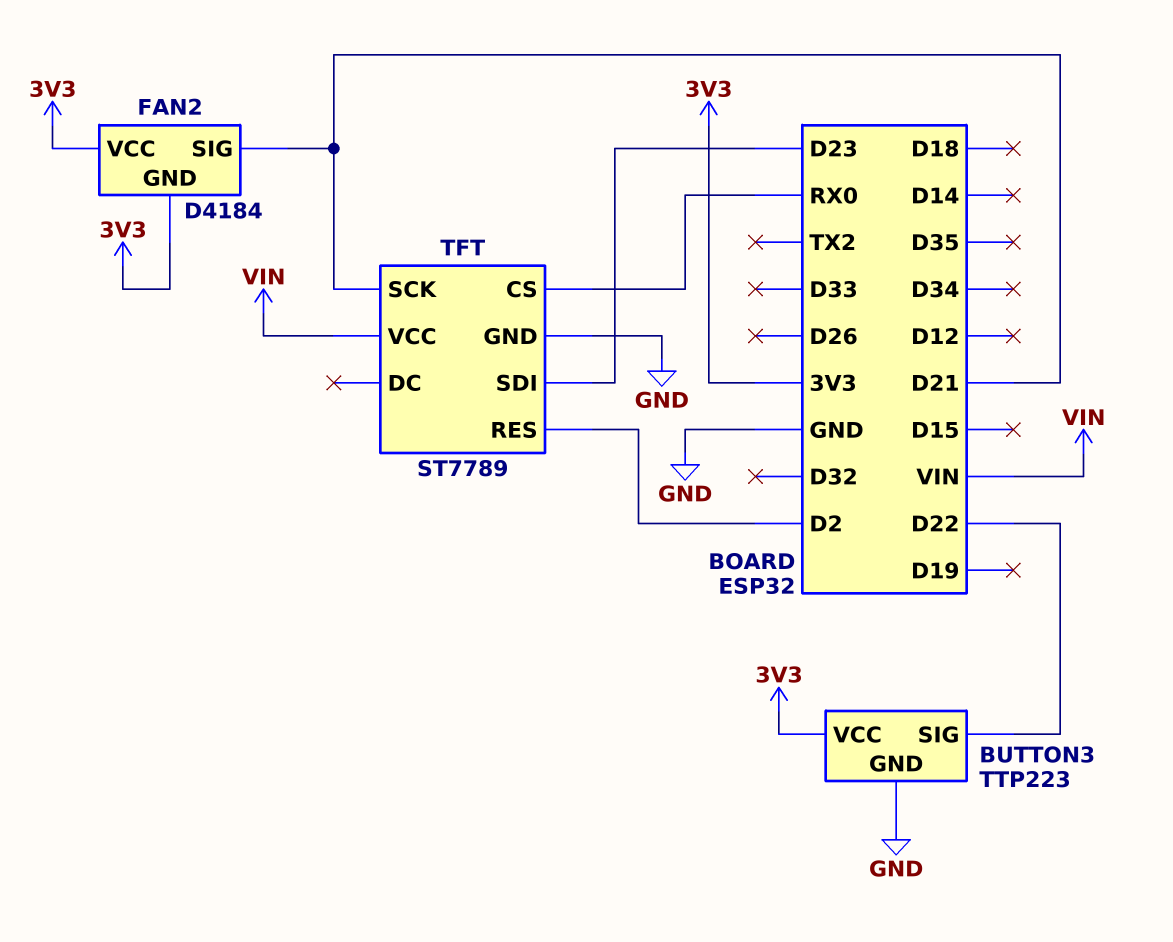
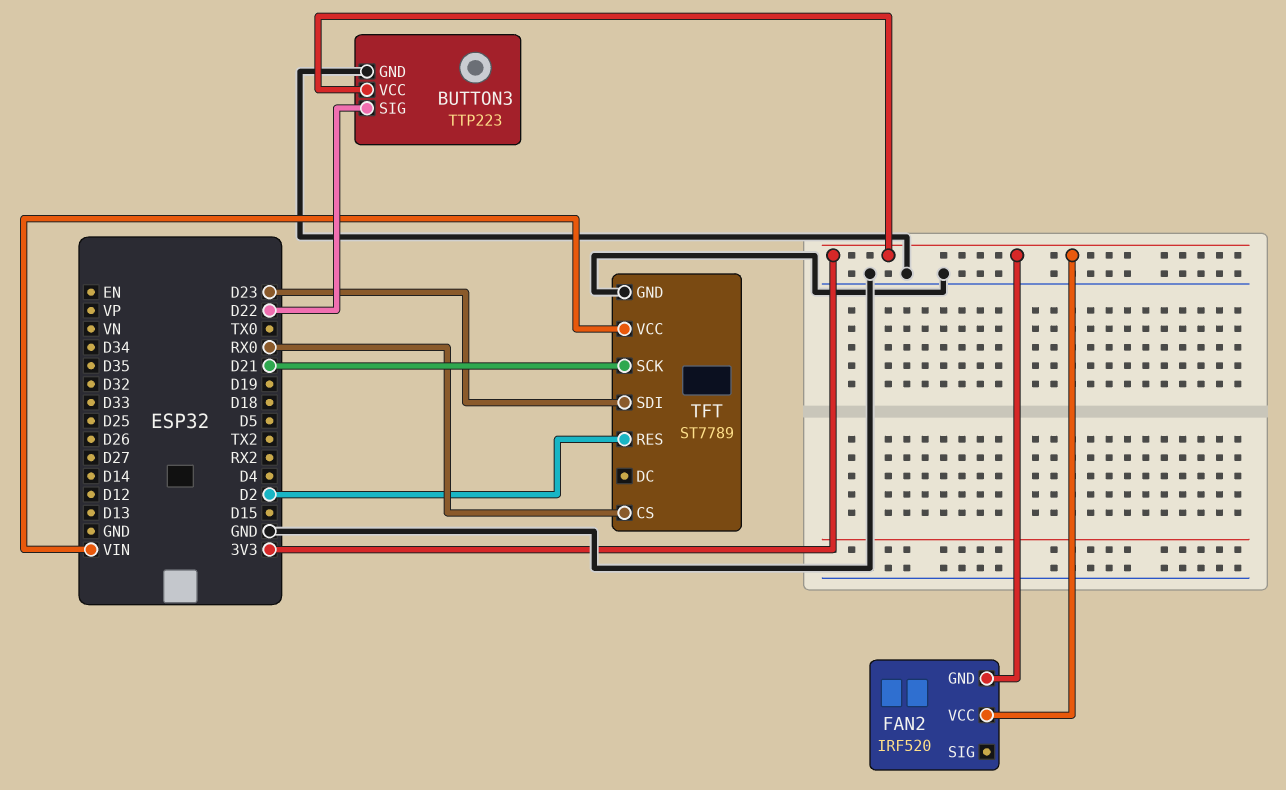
FAN2: D4184 -> IRF520
FAN2 pin SIG: D21 -> none

